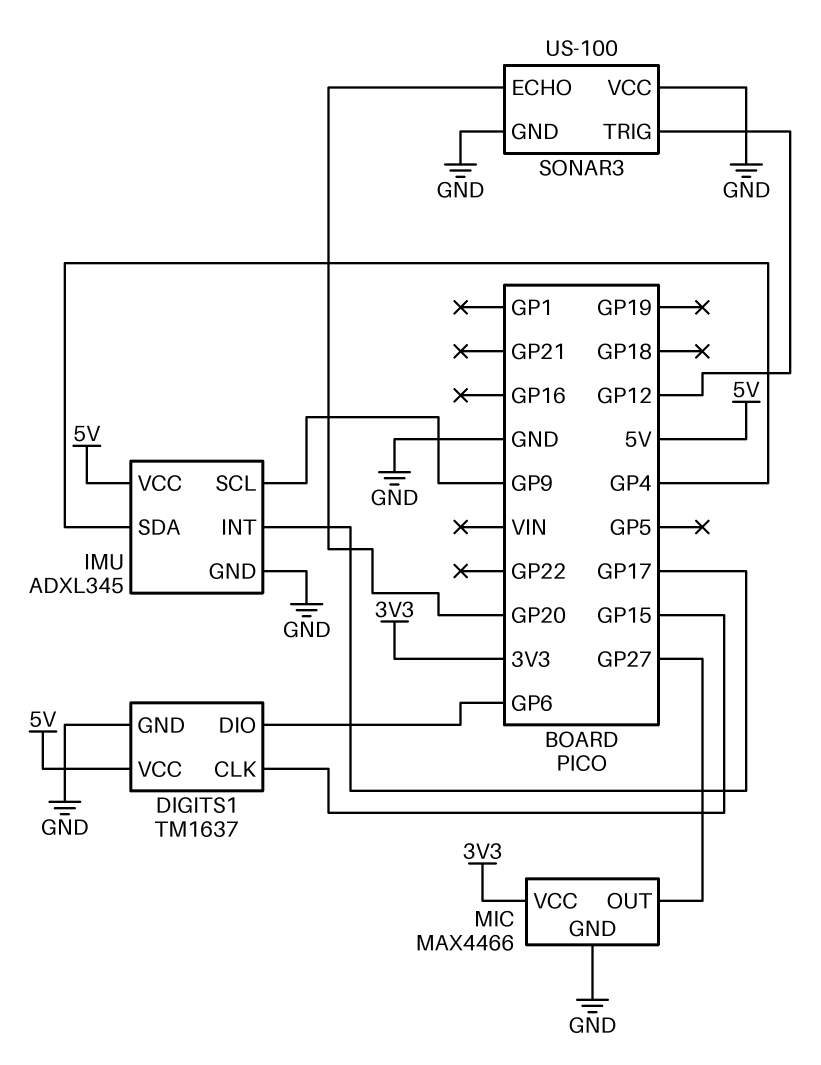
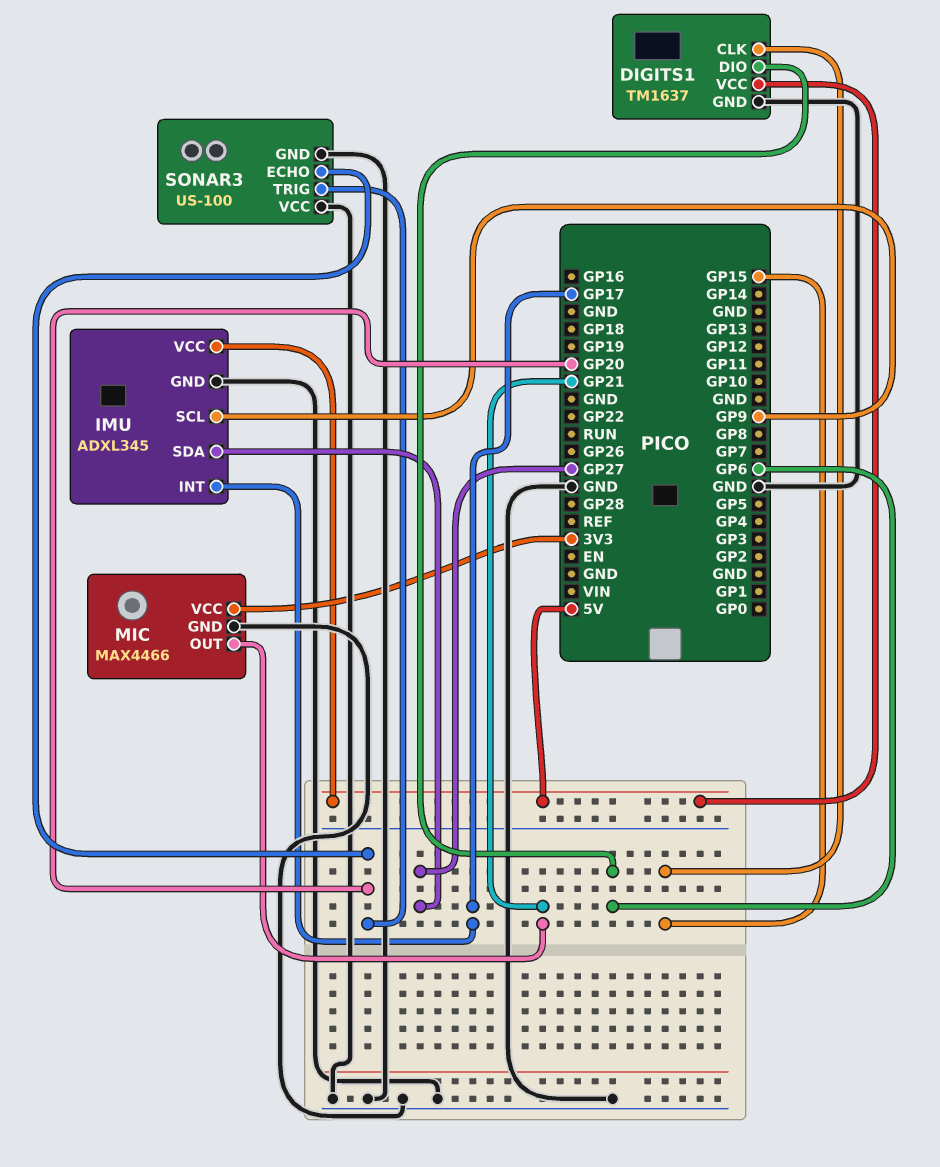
IMU pin SDA: GP4 -> GP27
MIC pin OUT: GP27 -> GP21
SONAR3 pin TRIG: GP12 -> GP20

